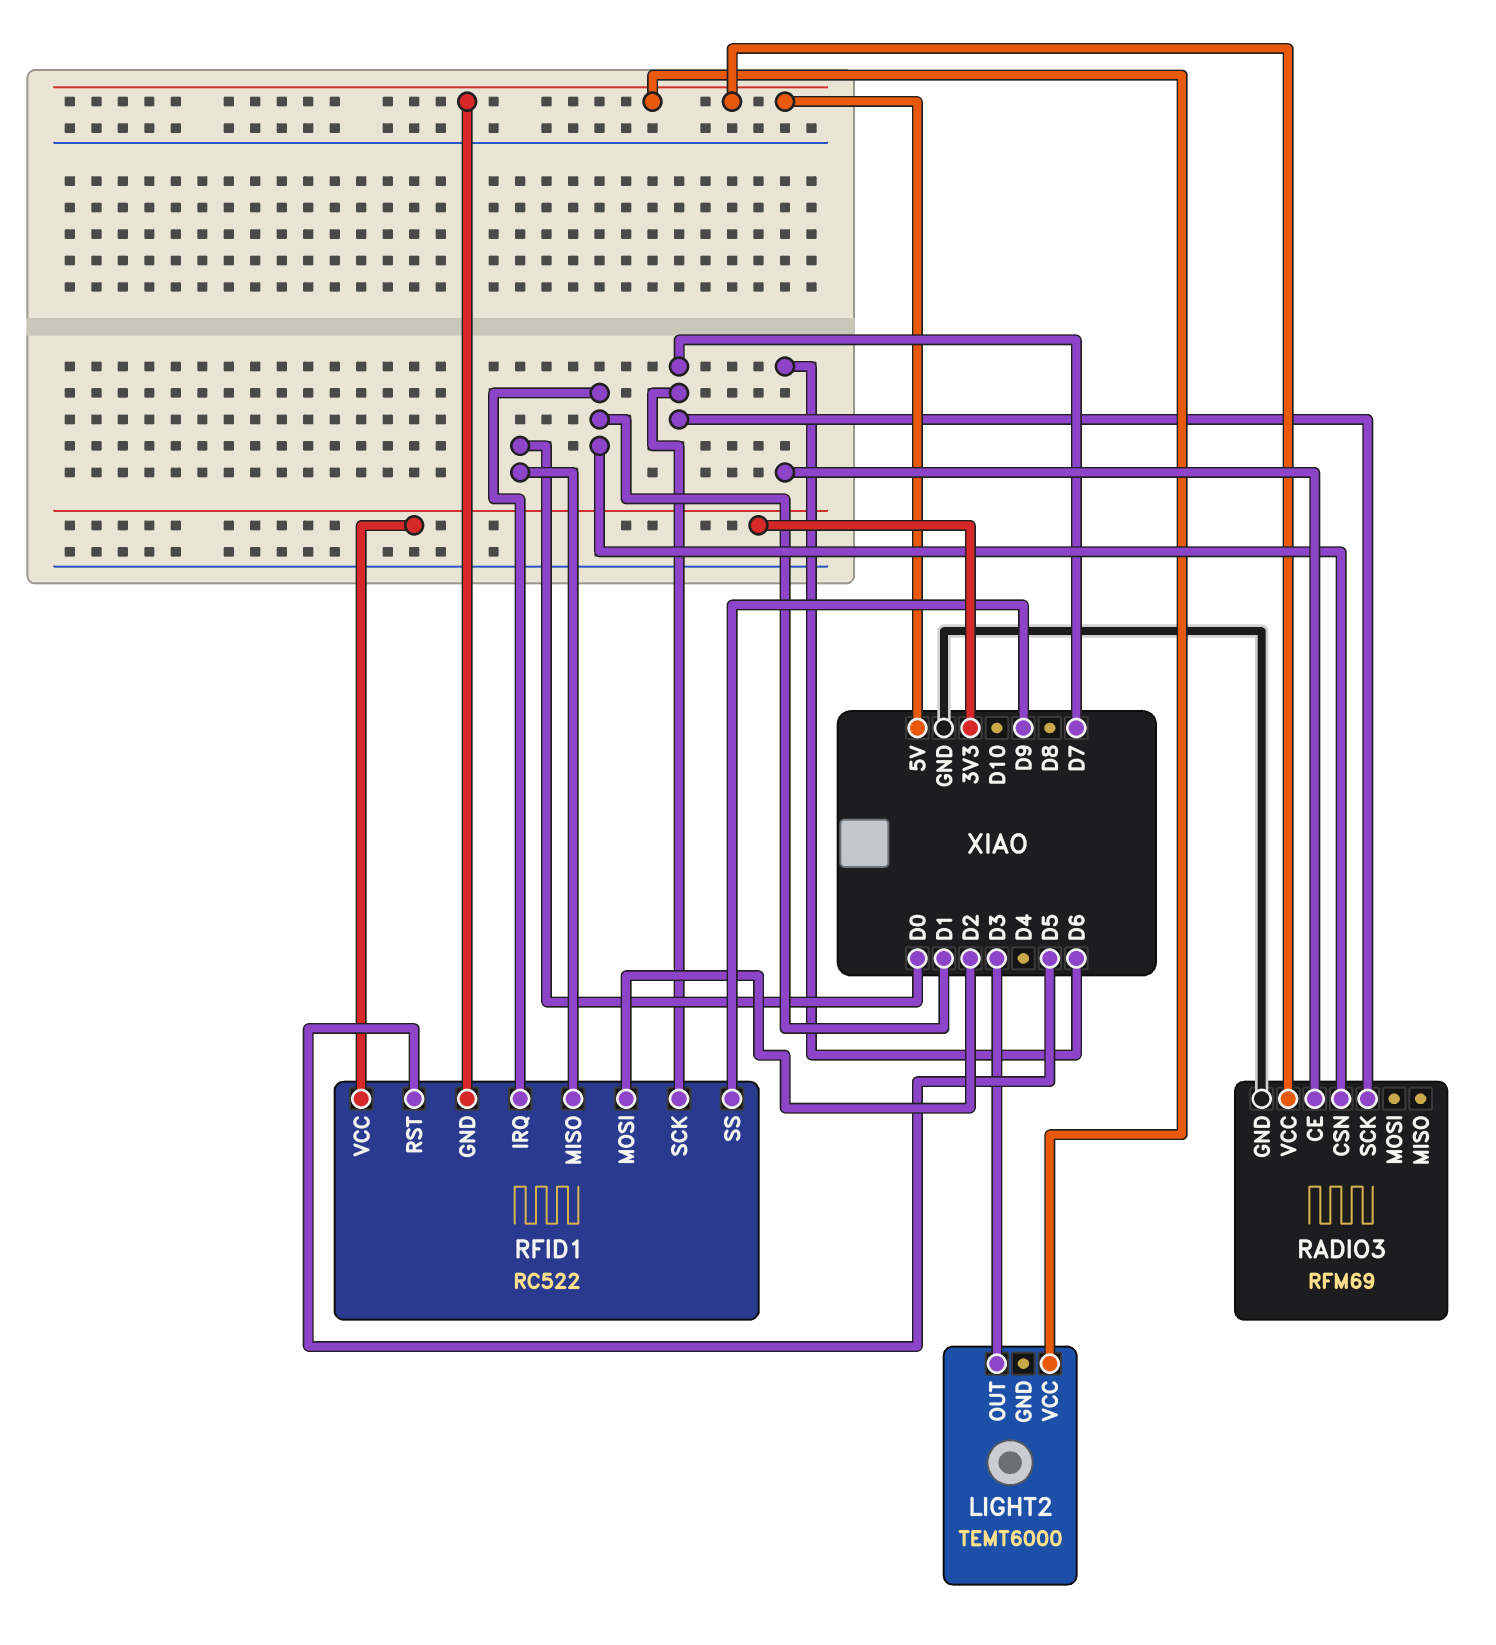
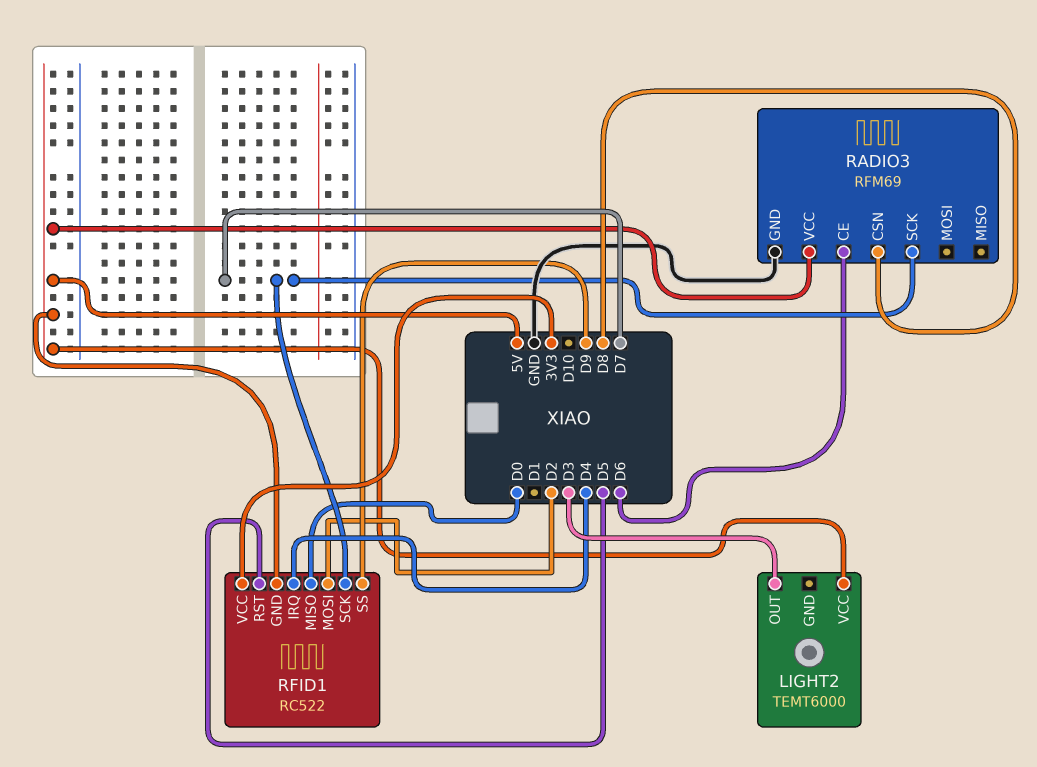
RADIO3 pin CSN: D1 -> D8
RFID1 pin IRQ: D1 -> D4

